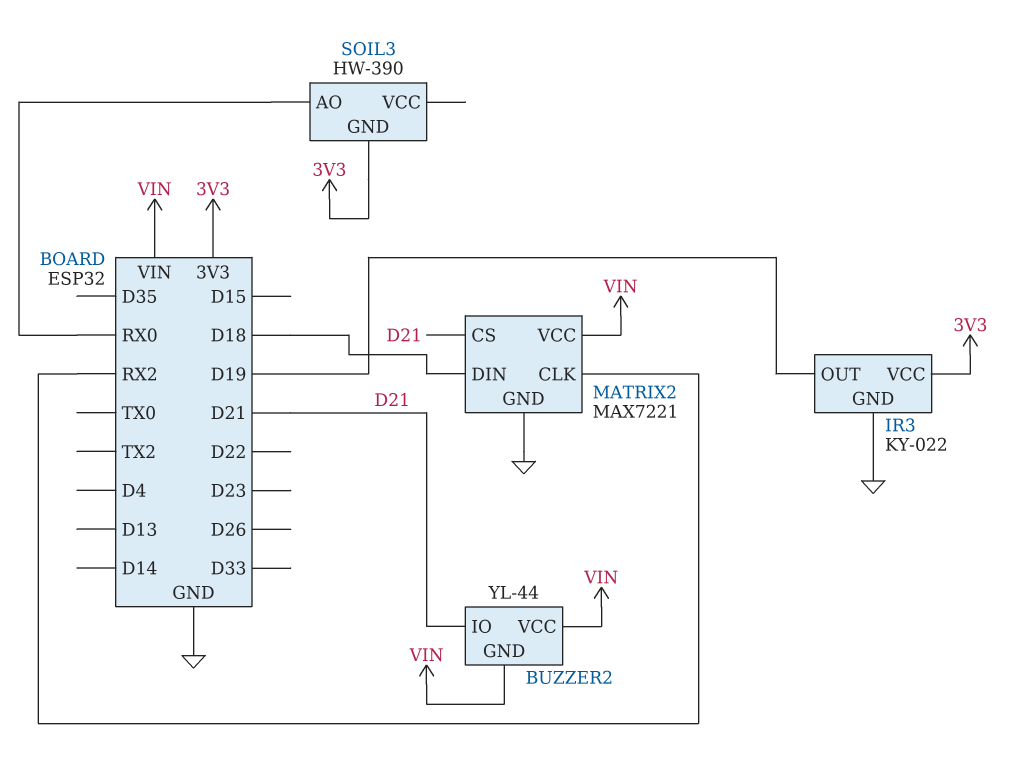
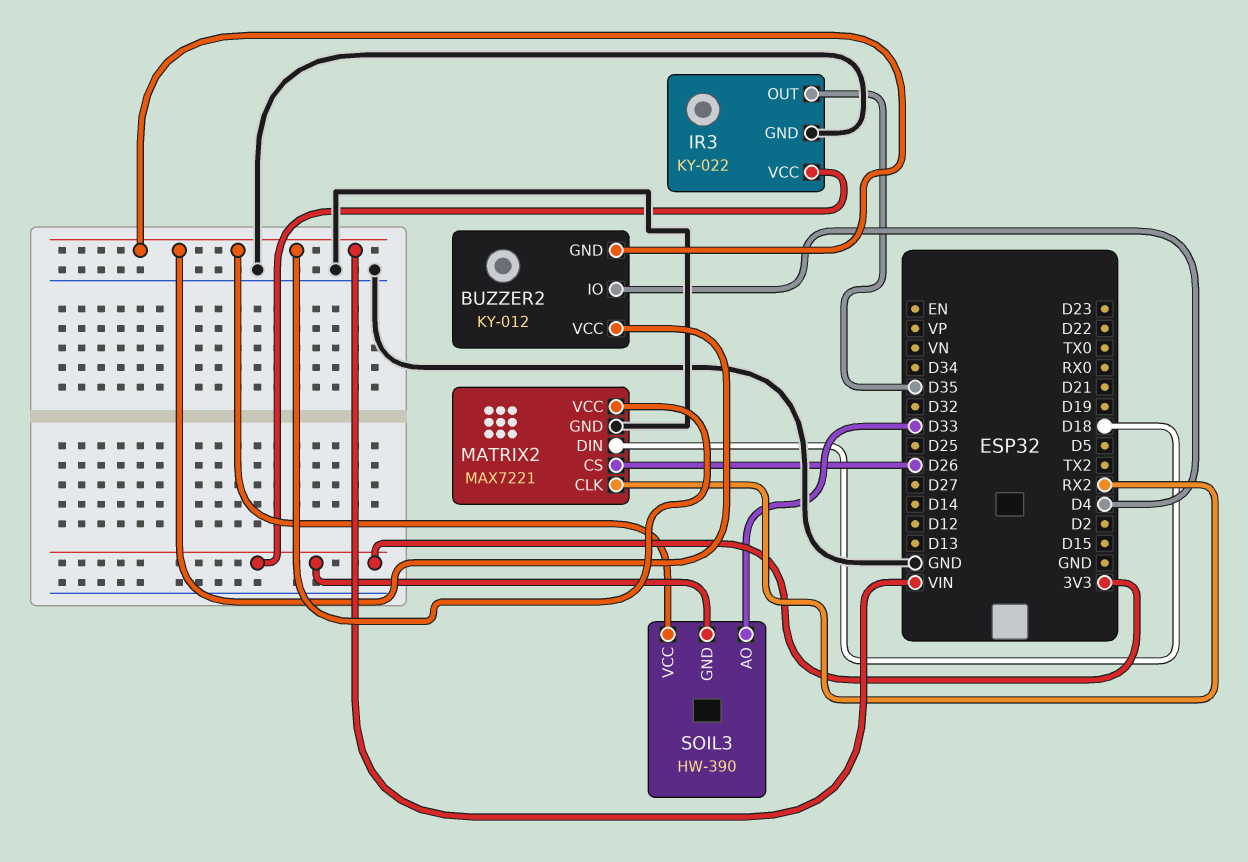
BUZZER2: YL-44 -> KY-012
BUZZER2 pin IO: D21 -> D4
IR3 pin OUT: D19 -> D35
MATRIX2 pin CS: D21 -> D26
SOIL3 pin AO: RX0 -> D33
SOIL3 pin VCC: none -> VIN

